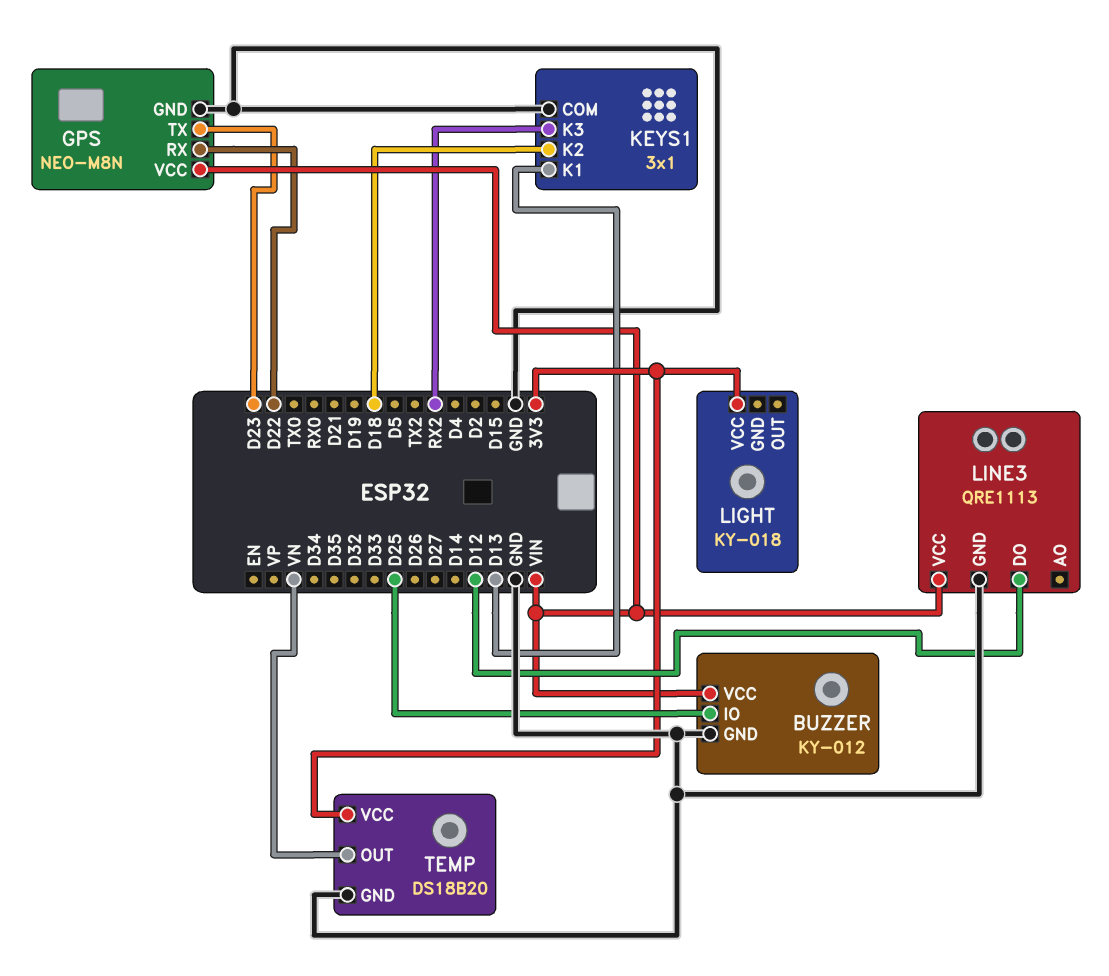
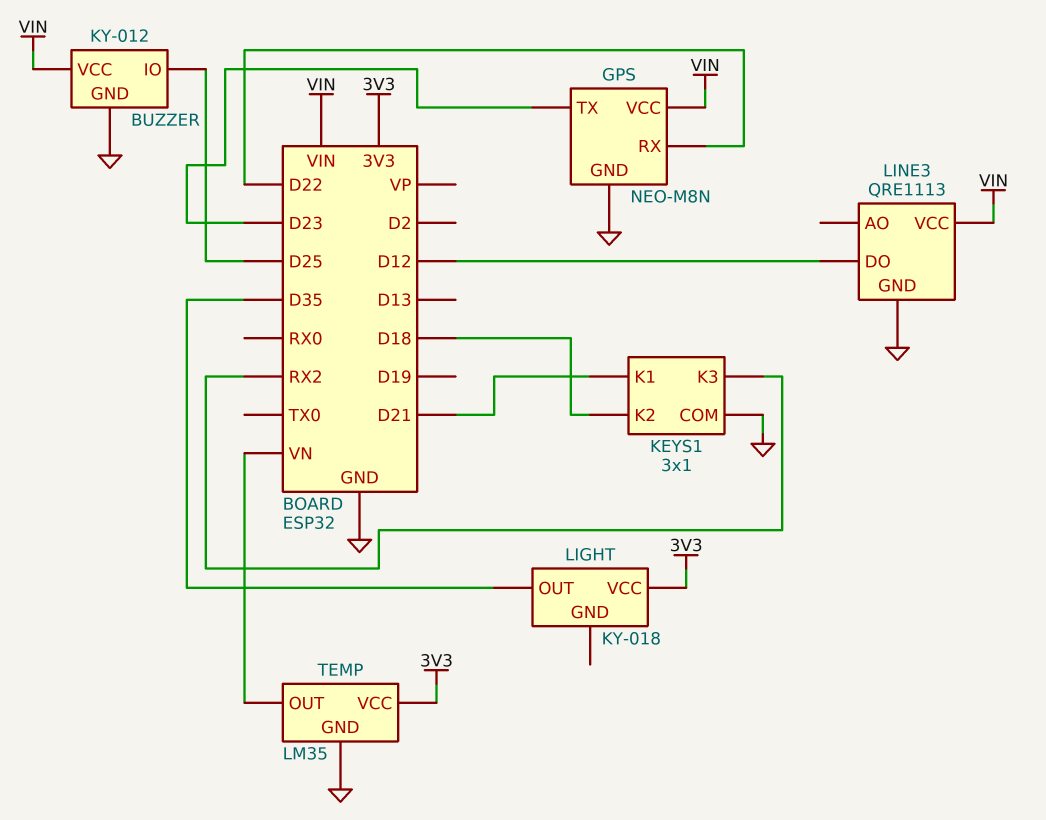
KEYS1 pin K1: D13 -> D21
LIGHT pin OUT: none -> D35
TEMP: DS18B20 -> LM35

